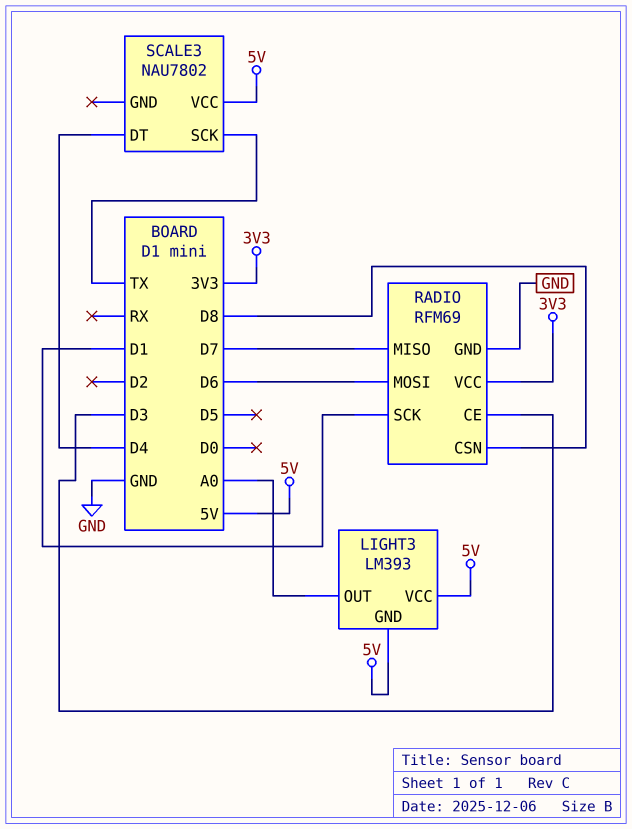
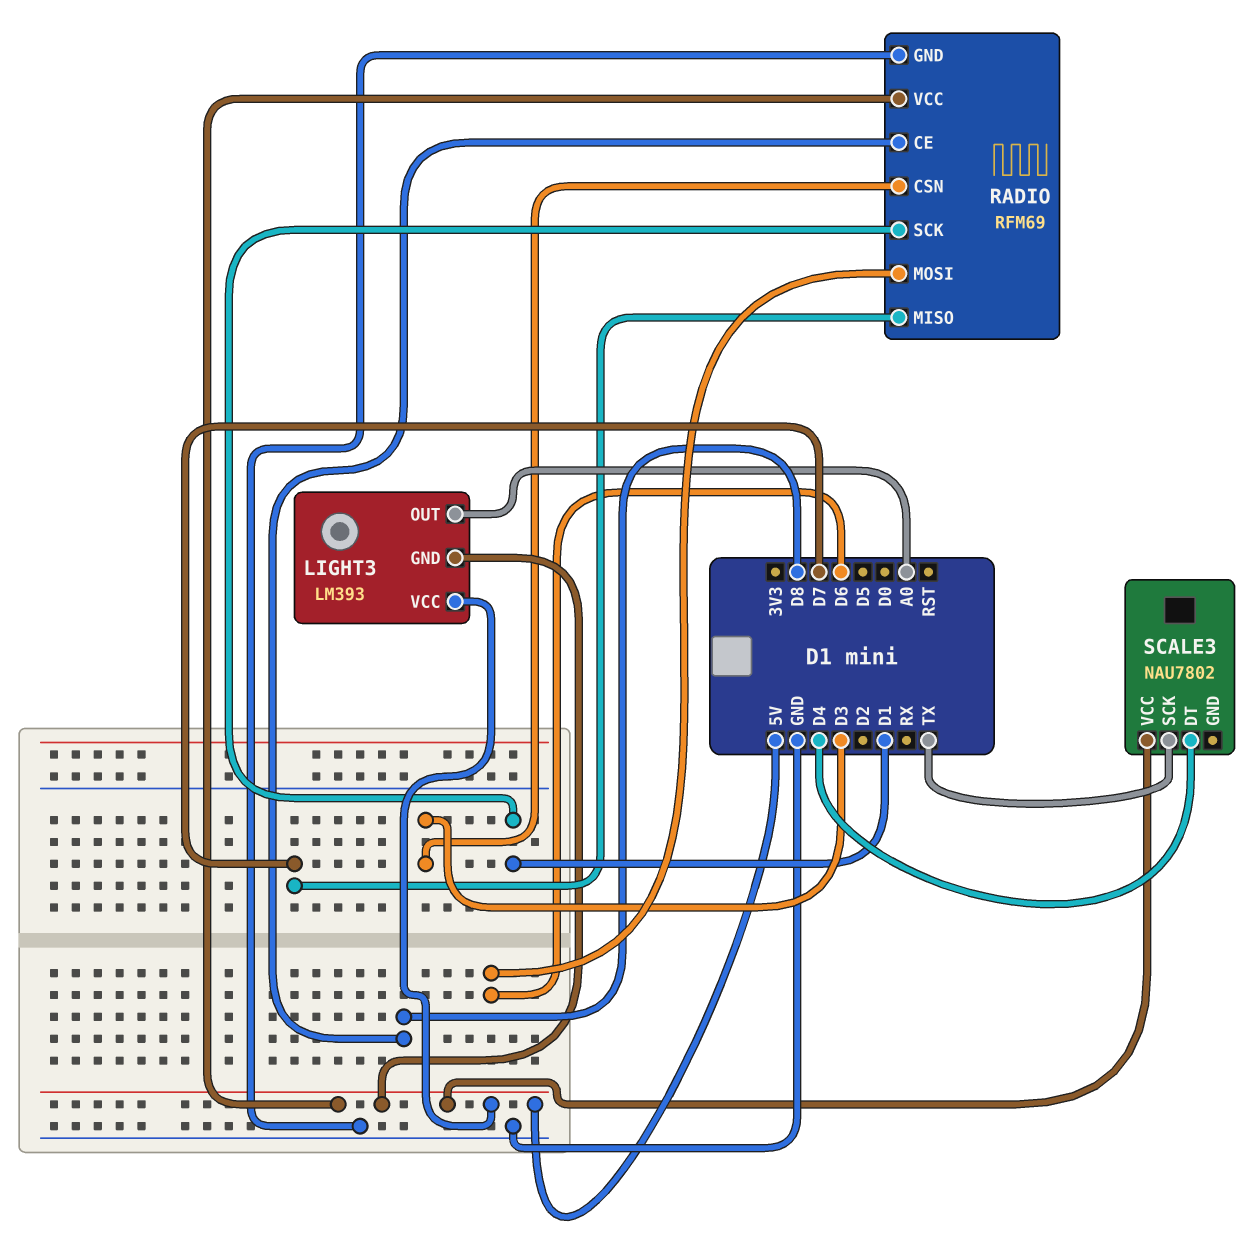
RADIO pin CE: D3 -> D8
RADIO pin CSN: D8 -> D3
RADIO pin VCC: 3V3 -> 5V

